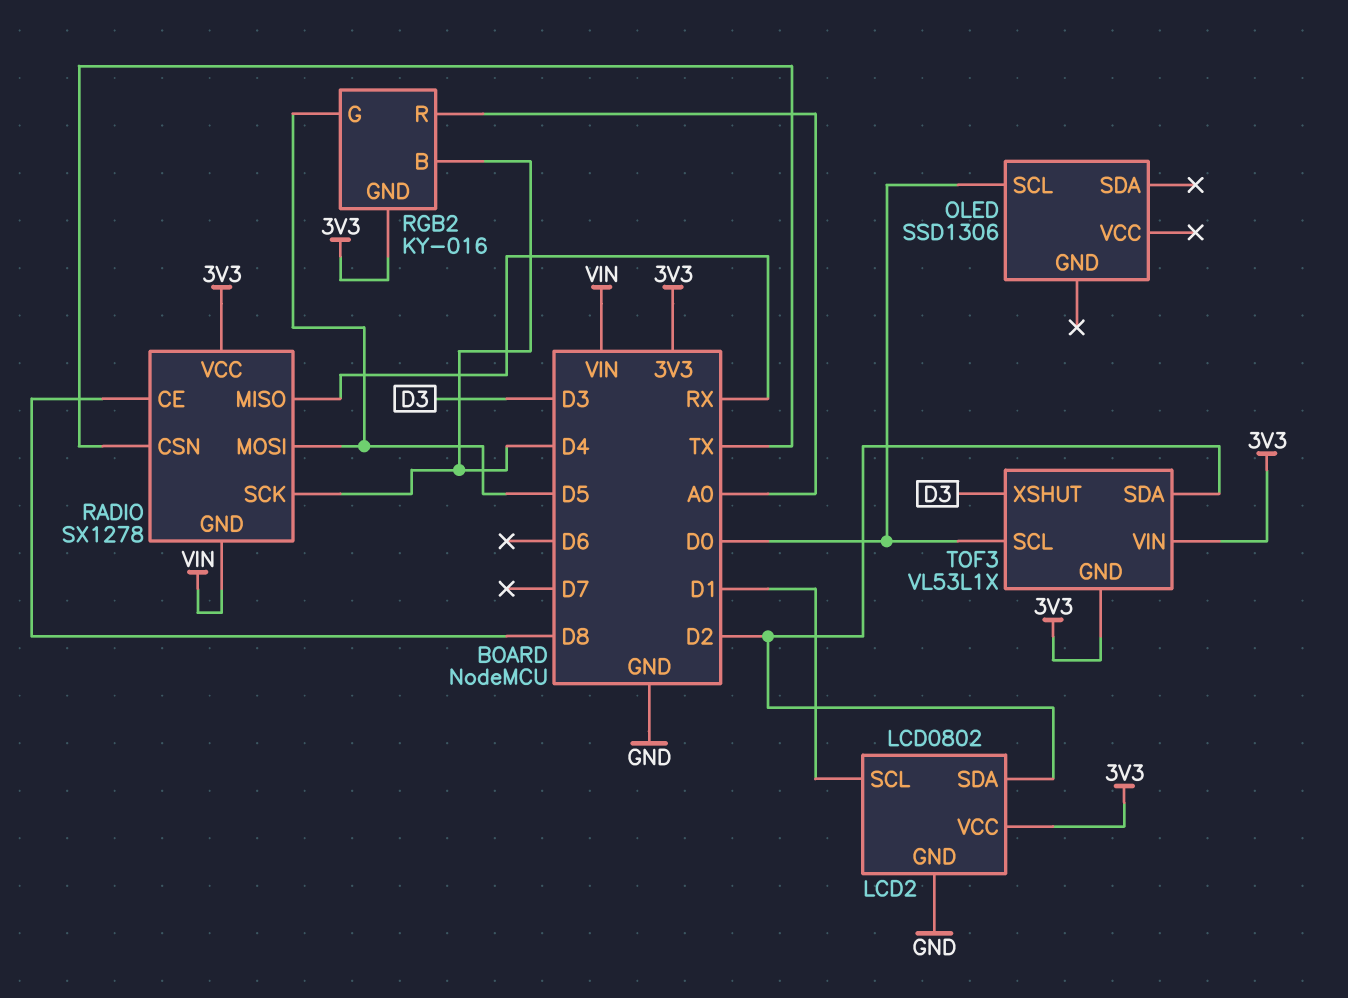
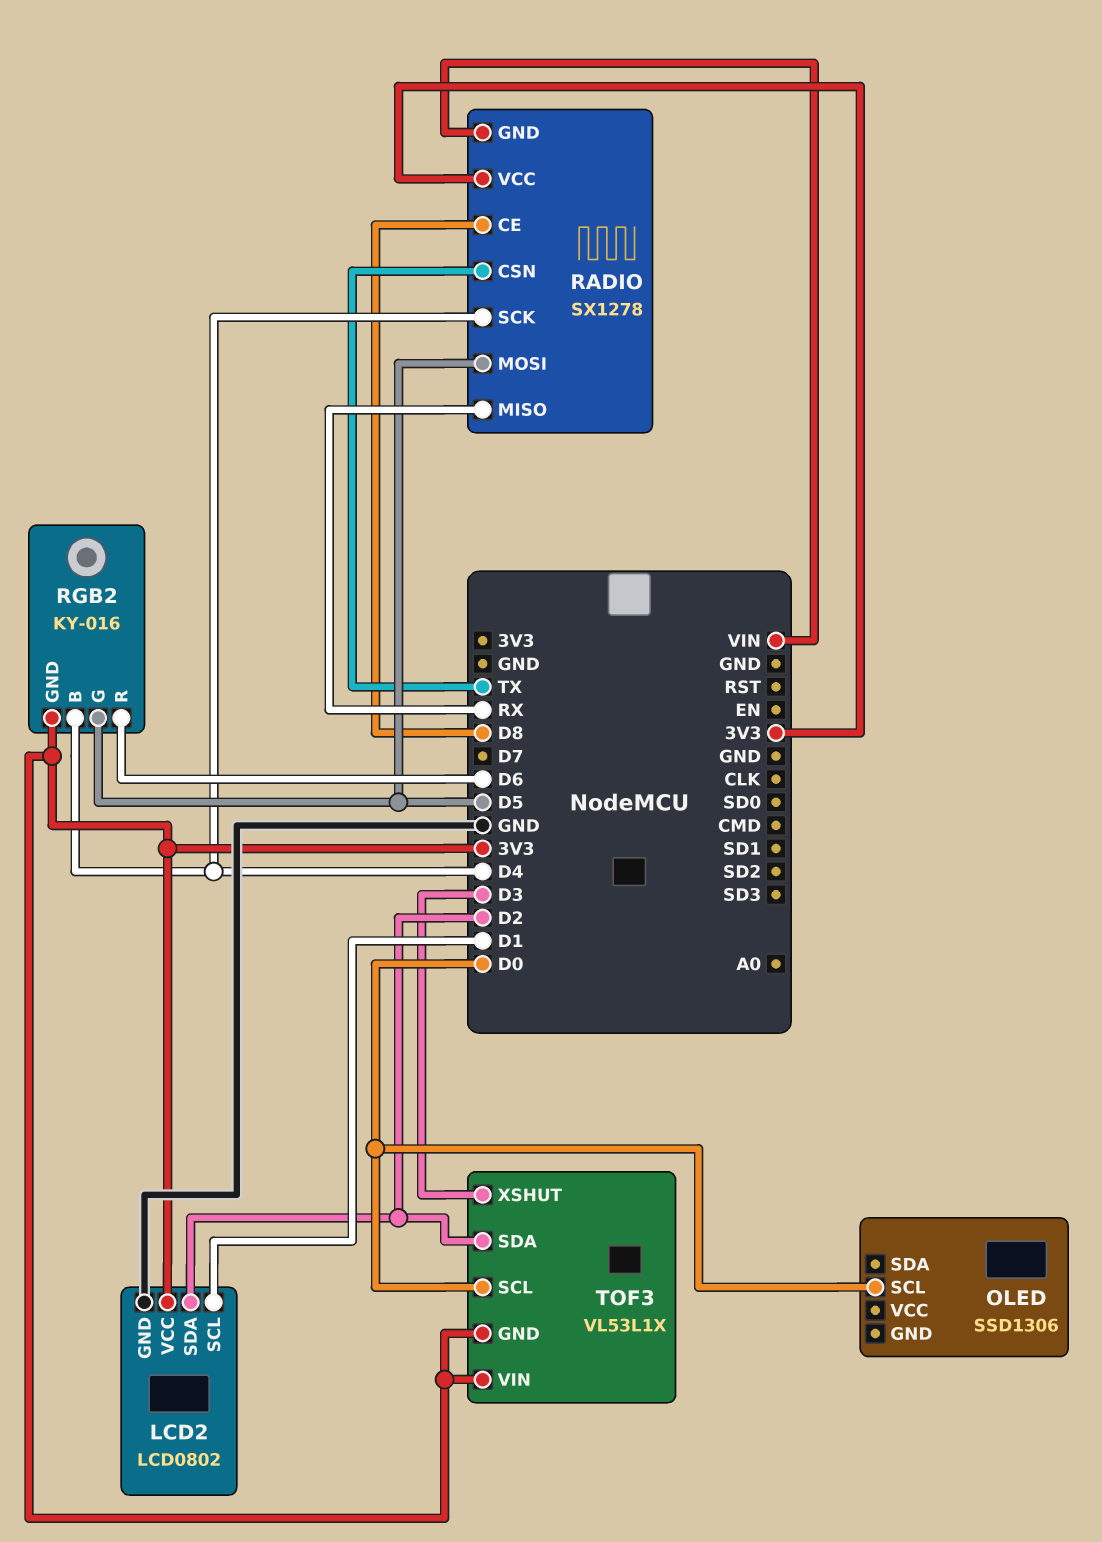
RGB2 pin R: A0 -> D6

